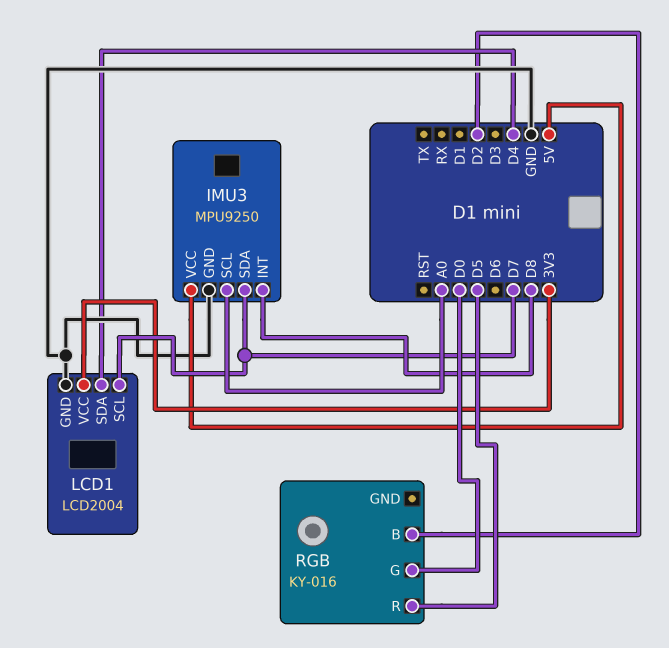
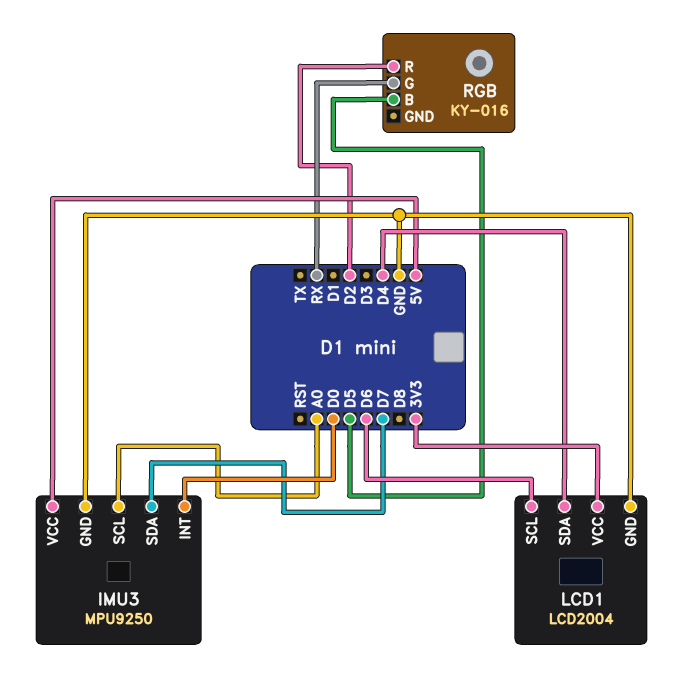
IMU3 pin INT: D8 -> D0
LCD1 pin SCL: D7 -> D6
RGB pin B: D2 -> D5
RGB pin G: D0 -> RX
RGB pin R: D5 -> D2

